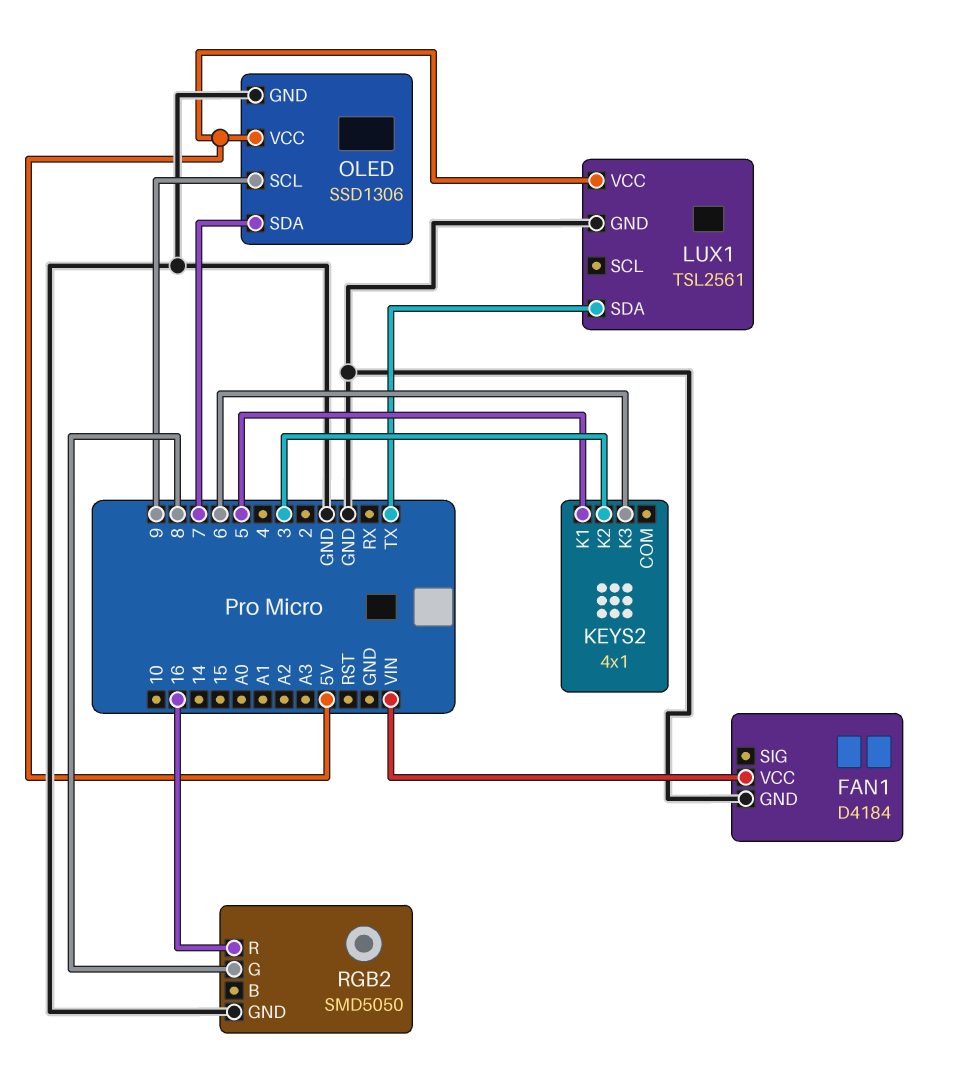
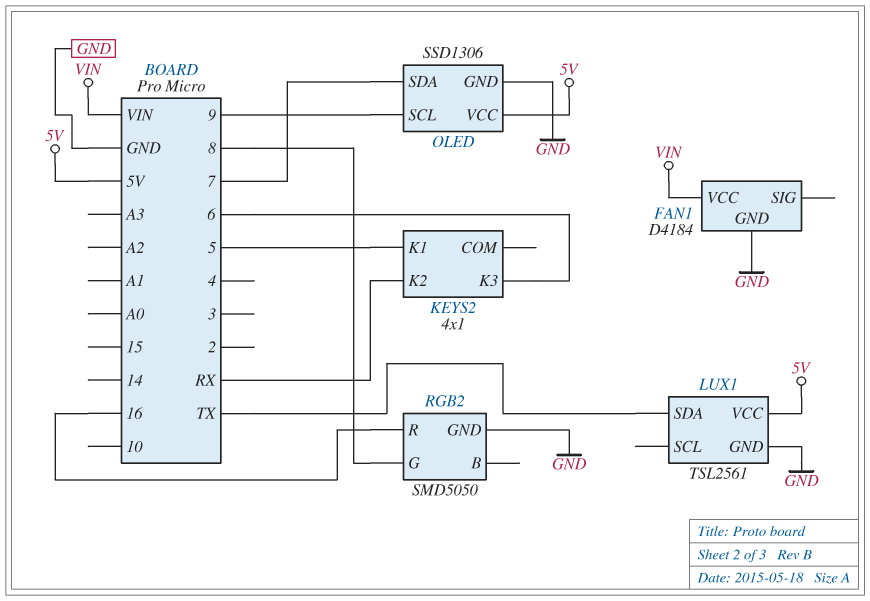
KEYS2 pin K2: 3 -> RX

